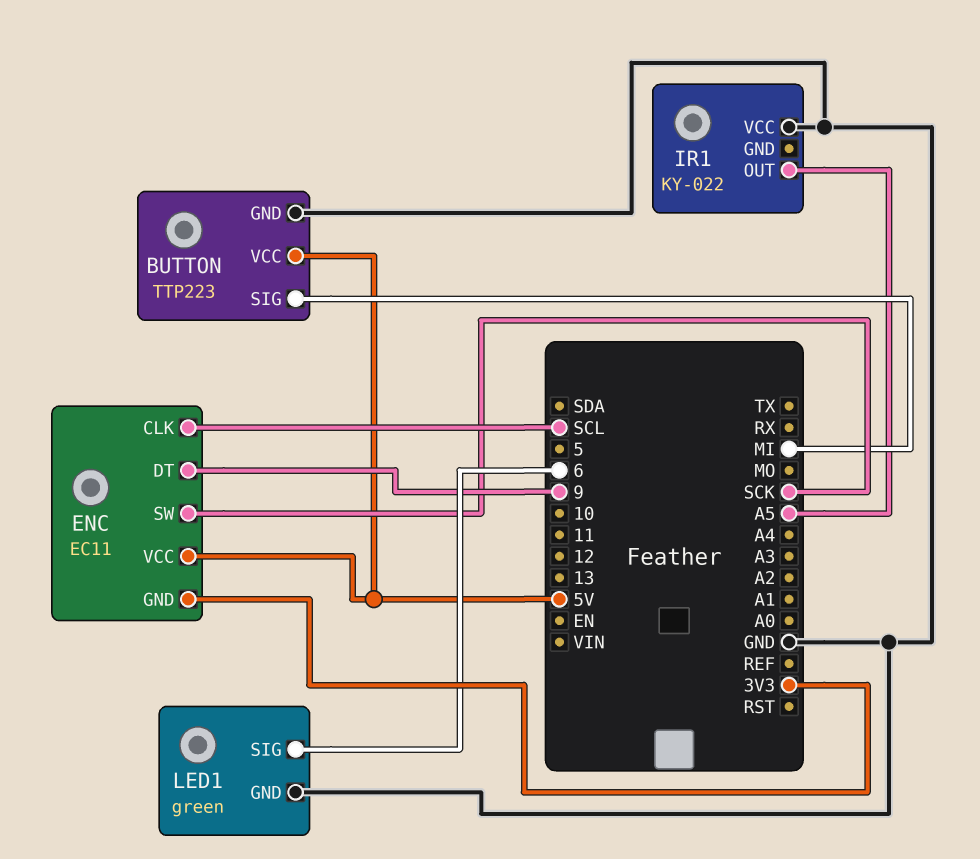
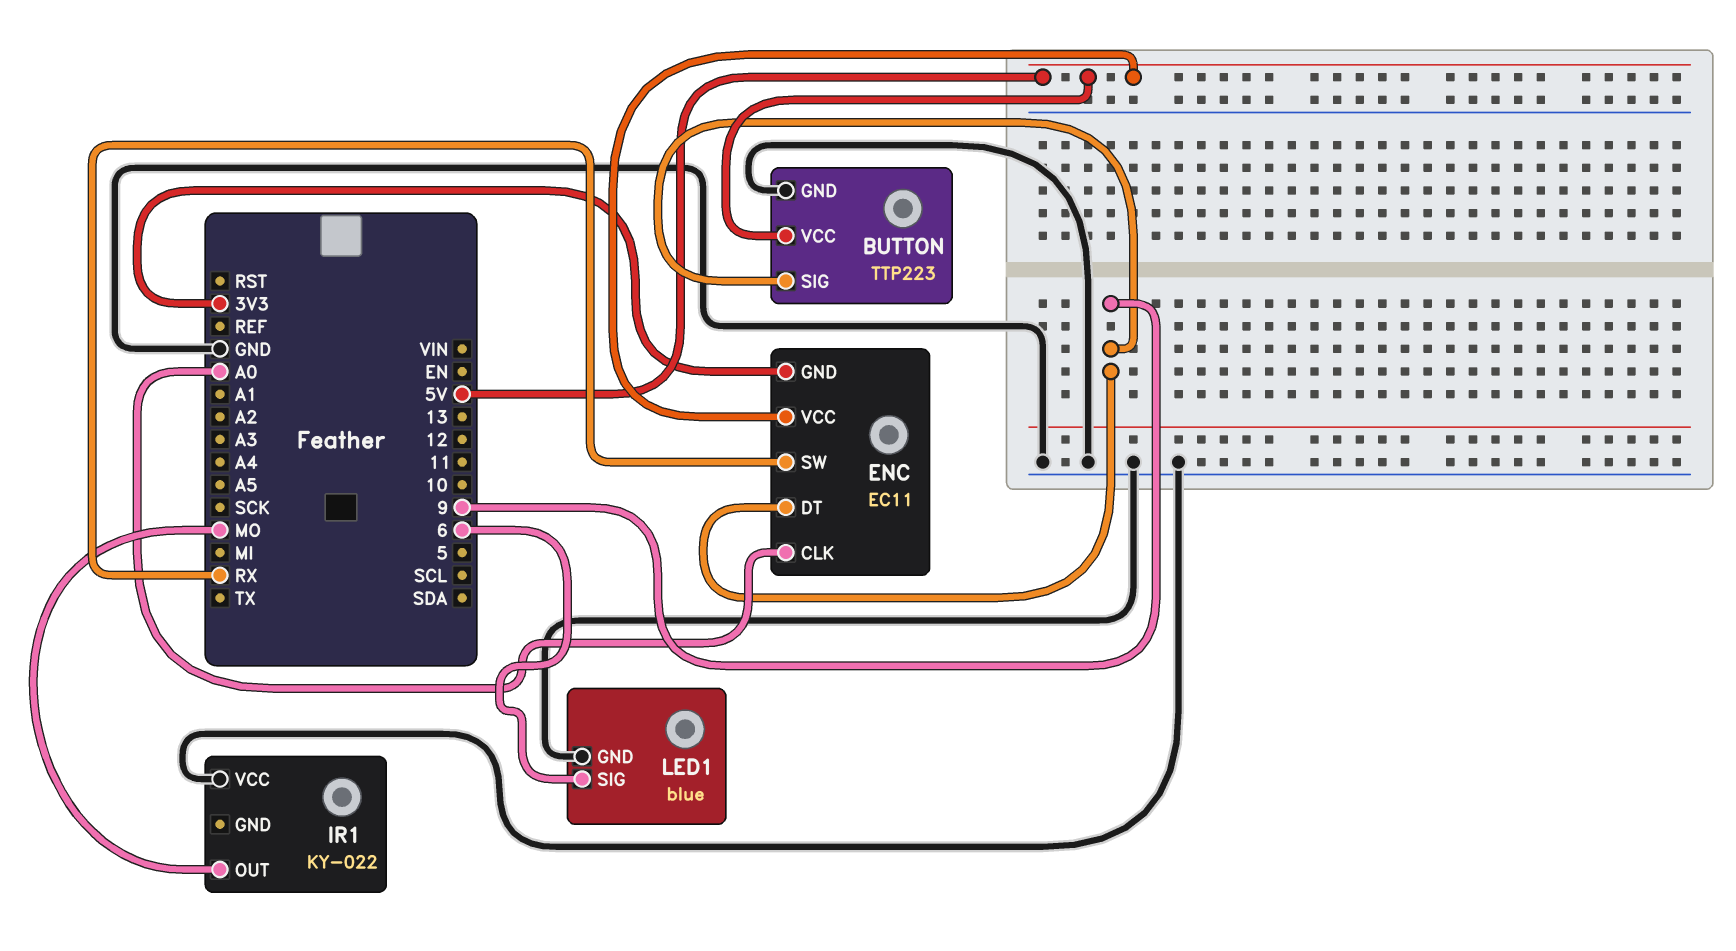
BUTTON pin SIG: MI -> 9
ENC pin CLK: SCL -> A0
ENC pin SW: SCK -> RX
IR1 pin OUT: A5 -> MO
LED1: green -> blue

